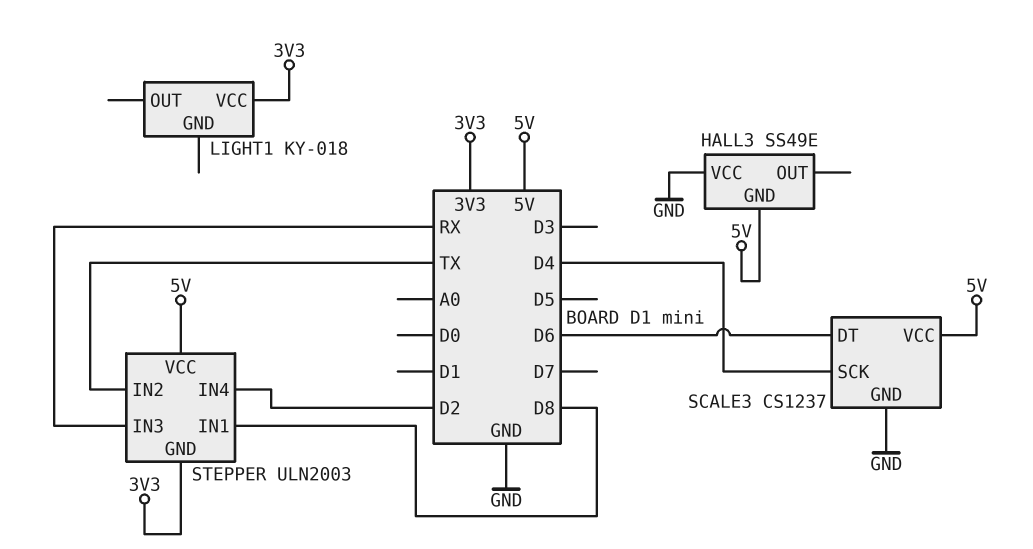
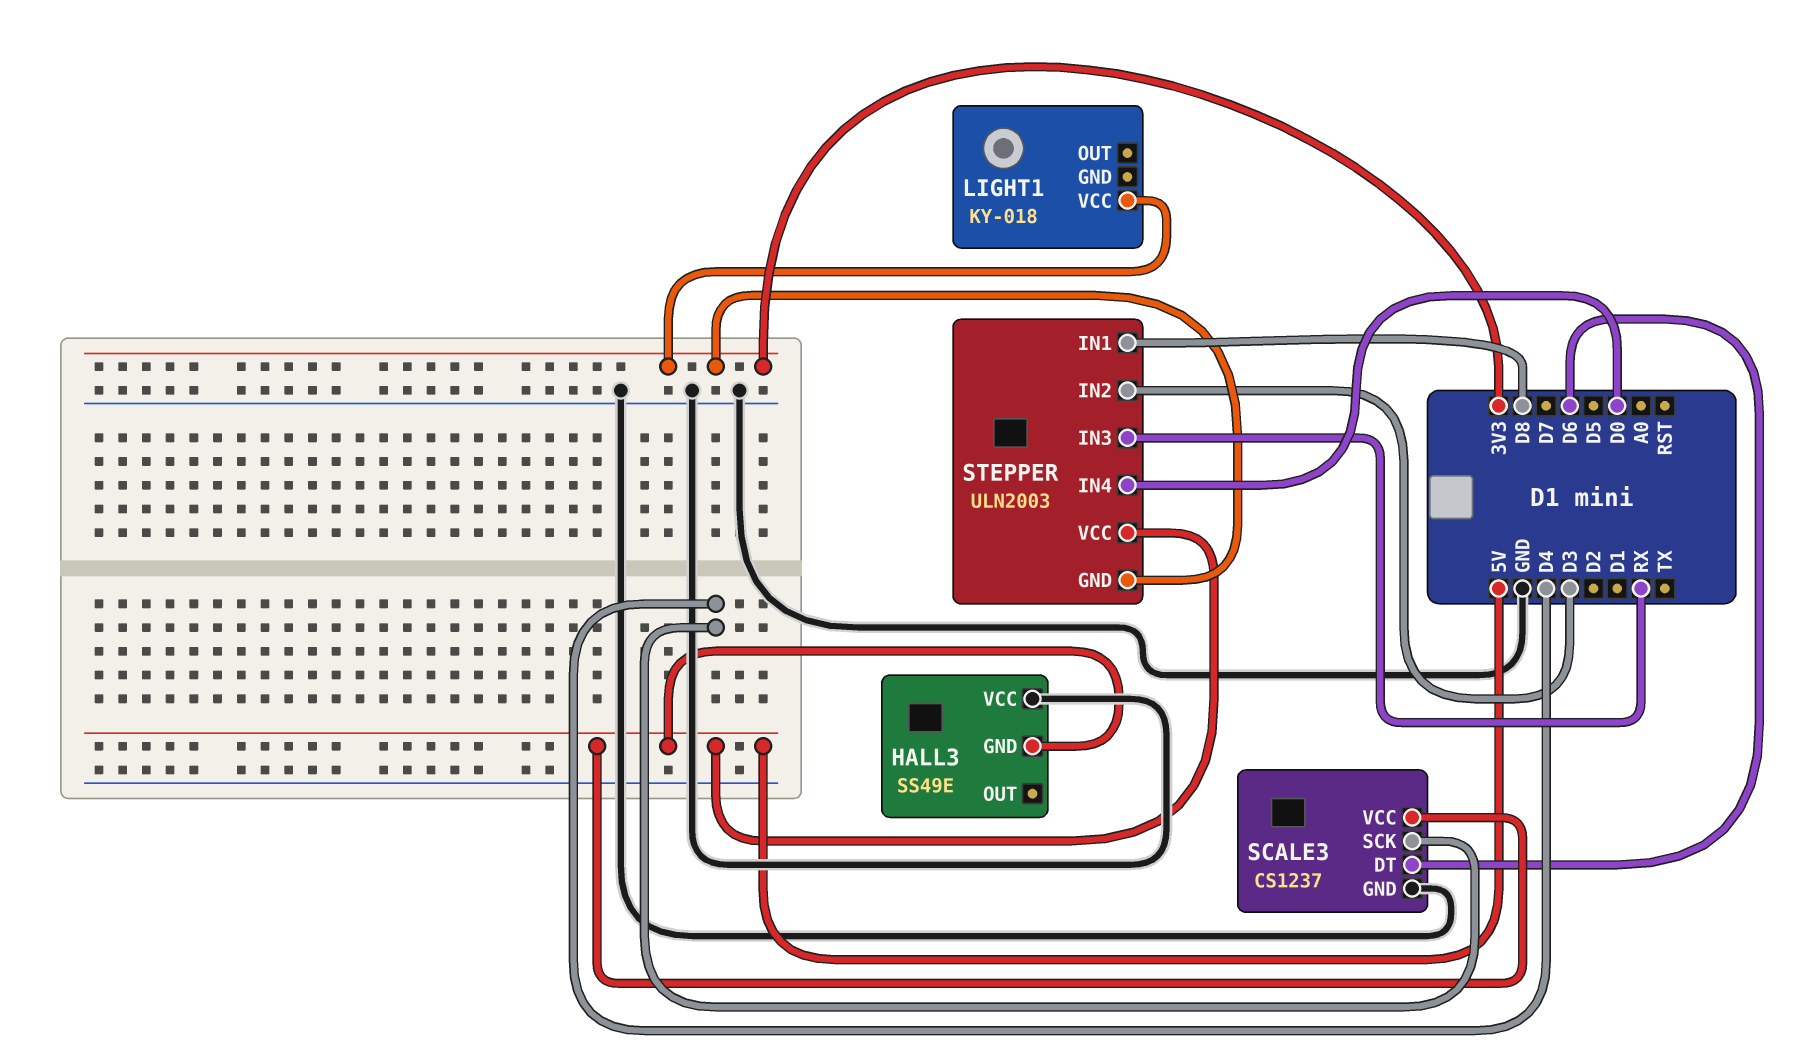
STEPPER pin IN2: TX -> D3
STEPPER pin IN4: D2 -> D0

